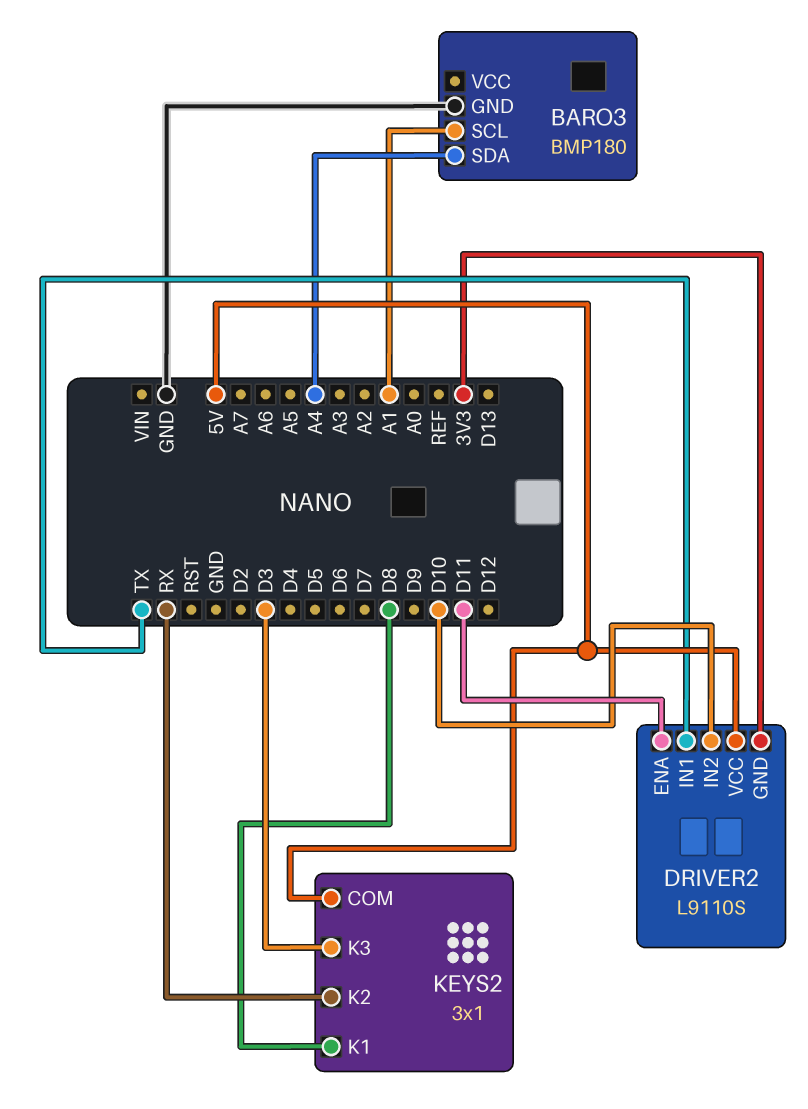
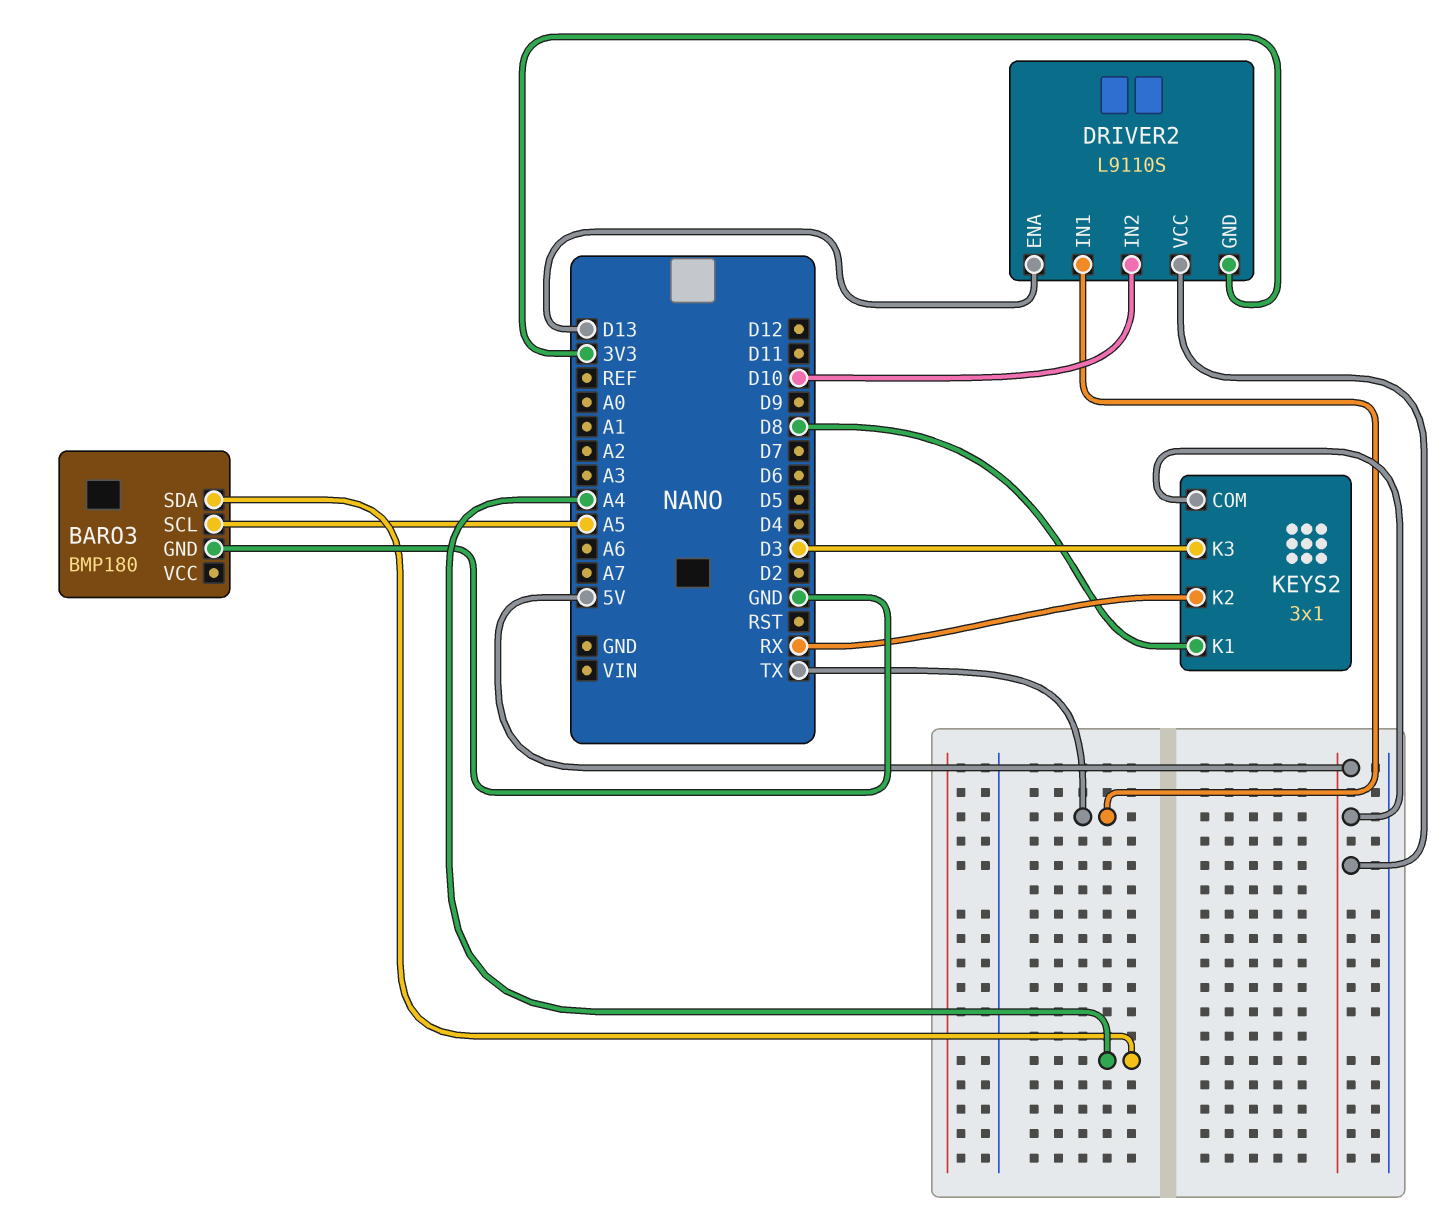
BARO3 pin SCL: A1 -> A5
DRIVER2 pin ENA: D11 -> D13

